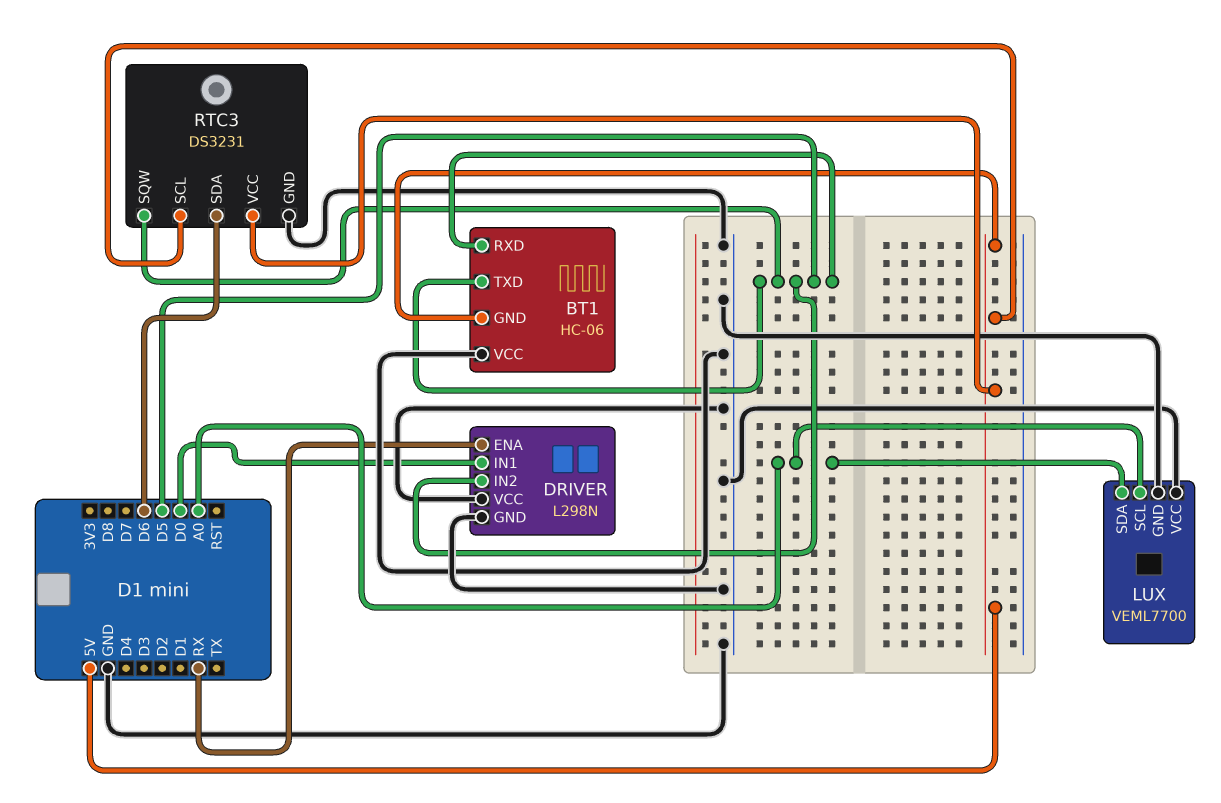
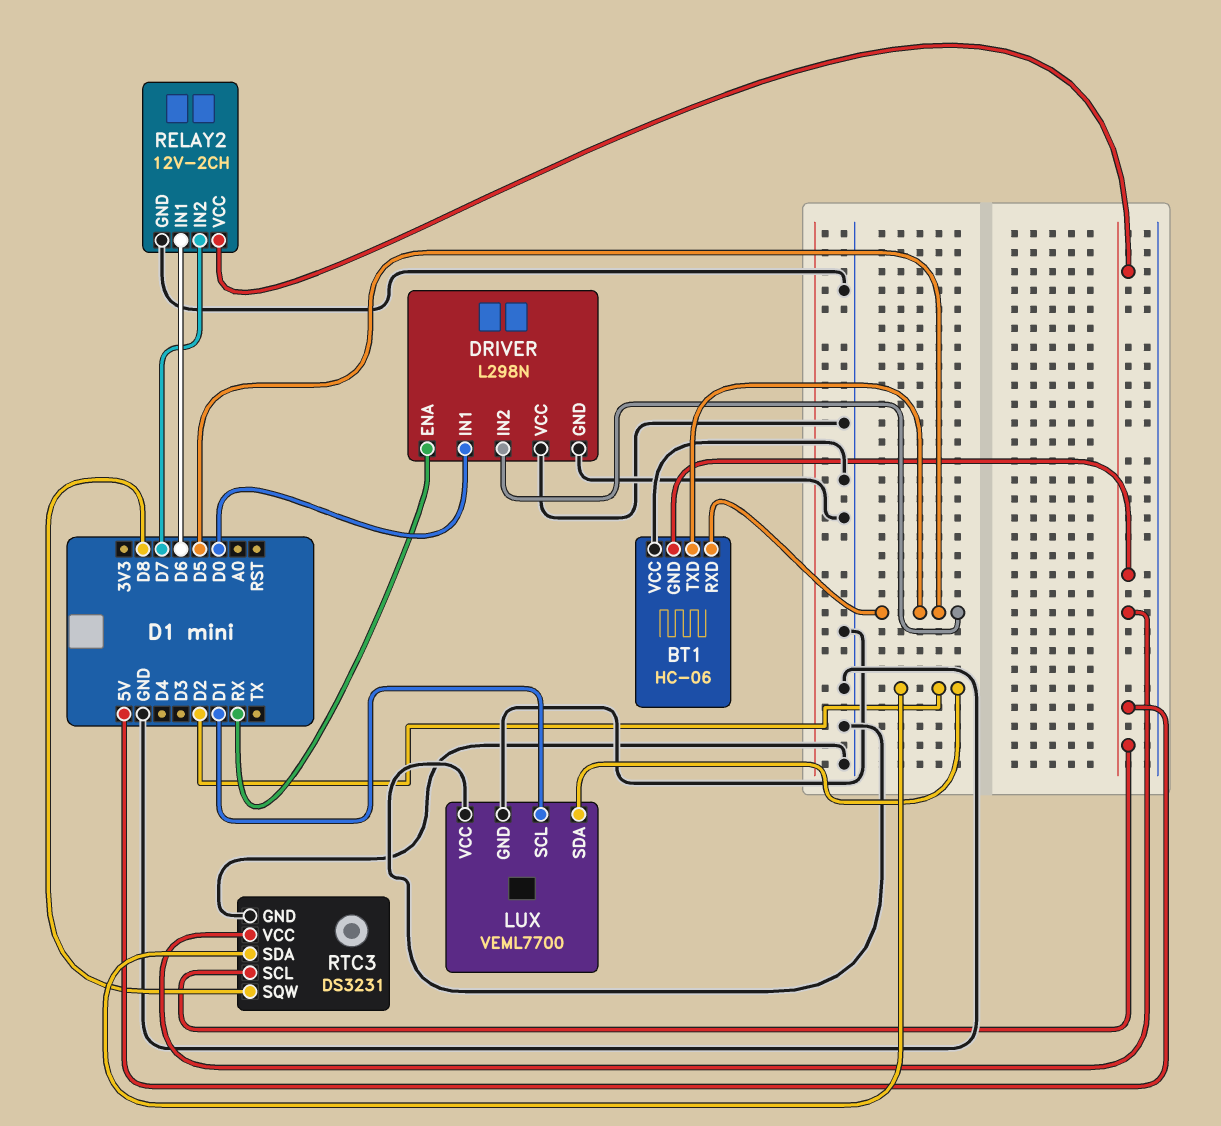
LUX pin SCL: A0 -> D1
LUX pin SDA: A0 -> D2
RELAY2: none -> 12V-2CH
RELAY2 pin GND: none -> GND
RELAY2 pin IN1: none -> D6
RELAY2 pin IN2: none -> D7
RELAY2 pin VCC: none -> 5V
RTC3 pin SDA: D6 -> D2
RTC3 pin SQW: D5 -> D8

